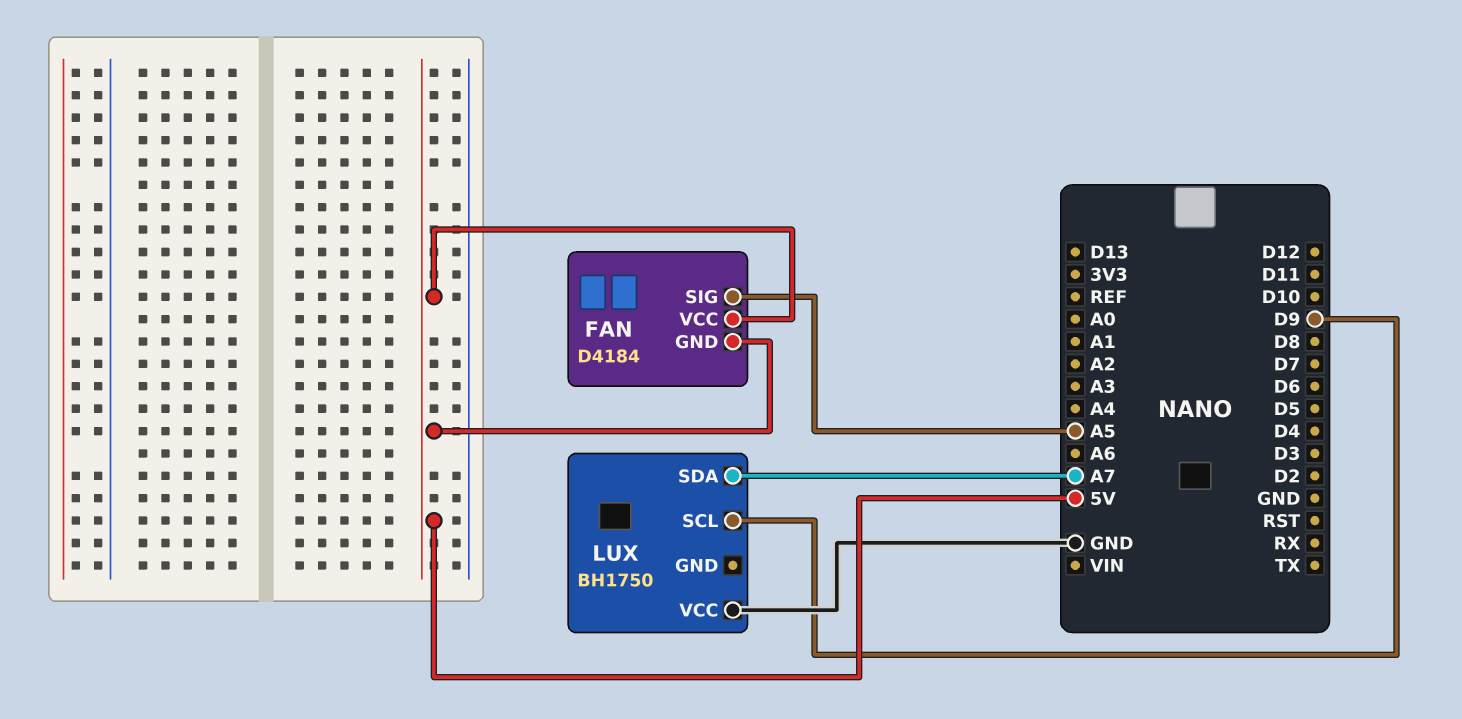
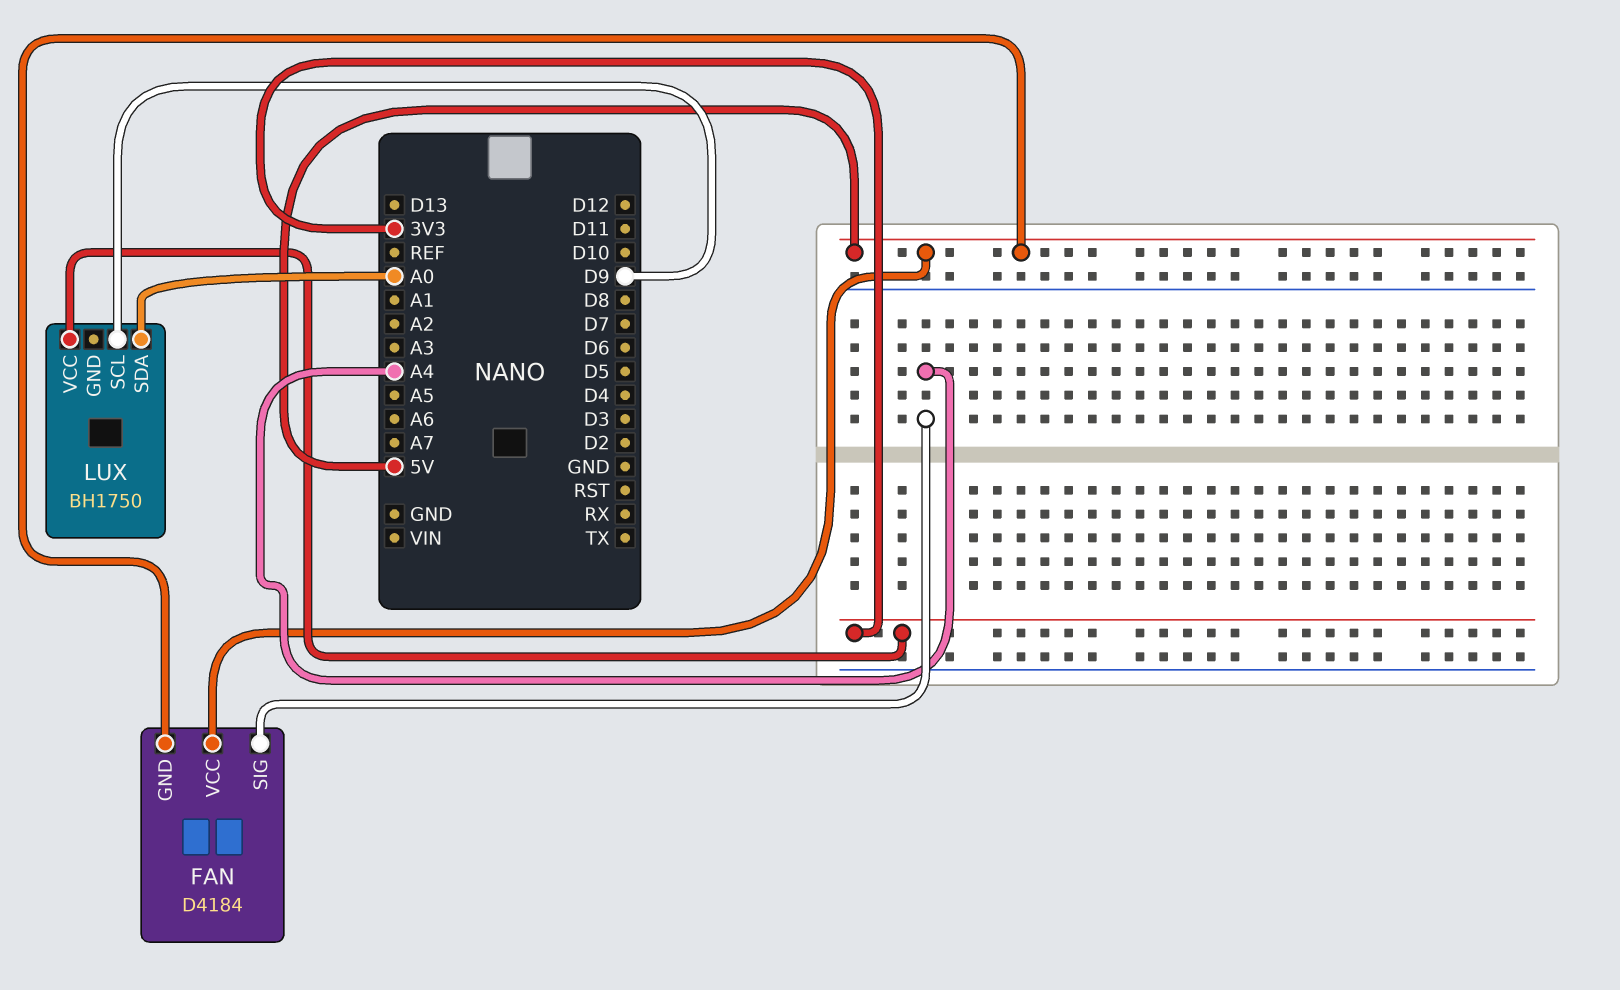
FAN pin SIG: A5 -> A4
LUX pin SDA: A7 -> A0
LUX pin VCC: GND -> 3V3

